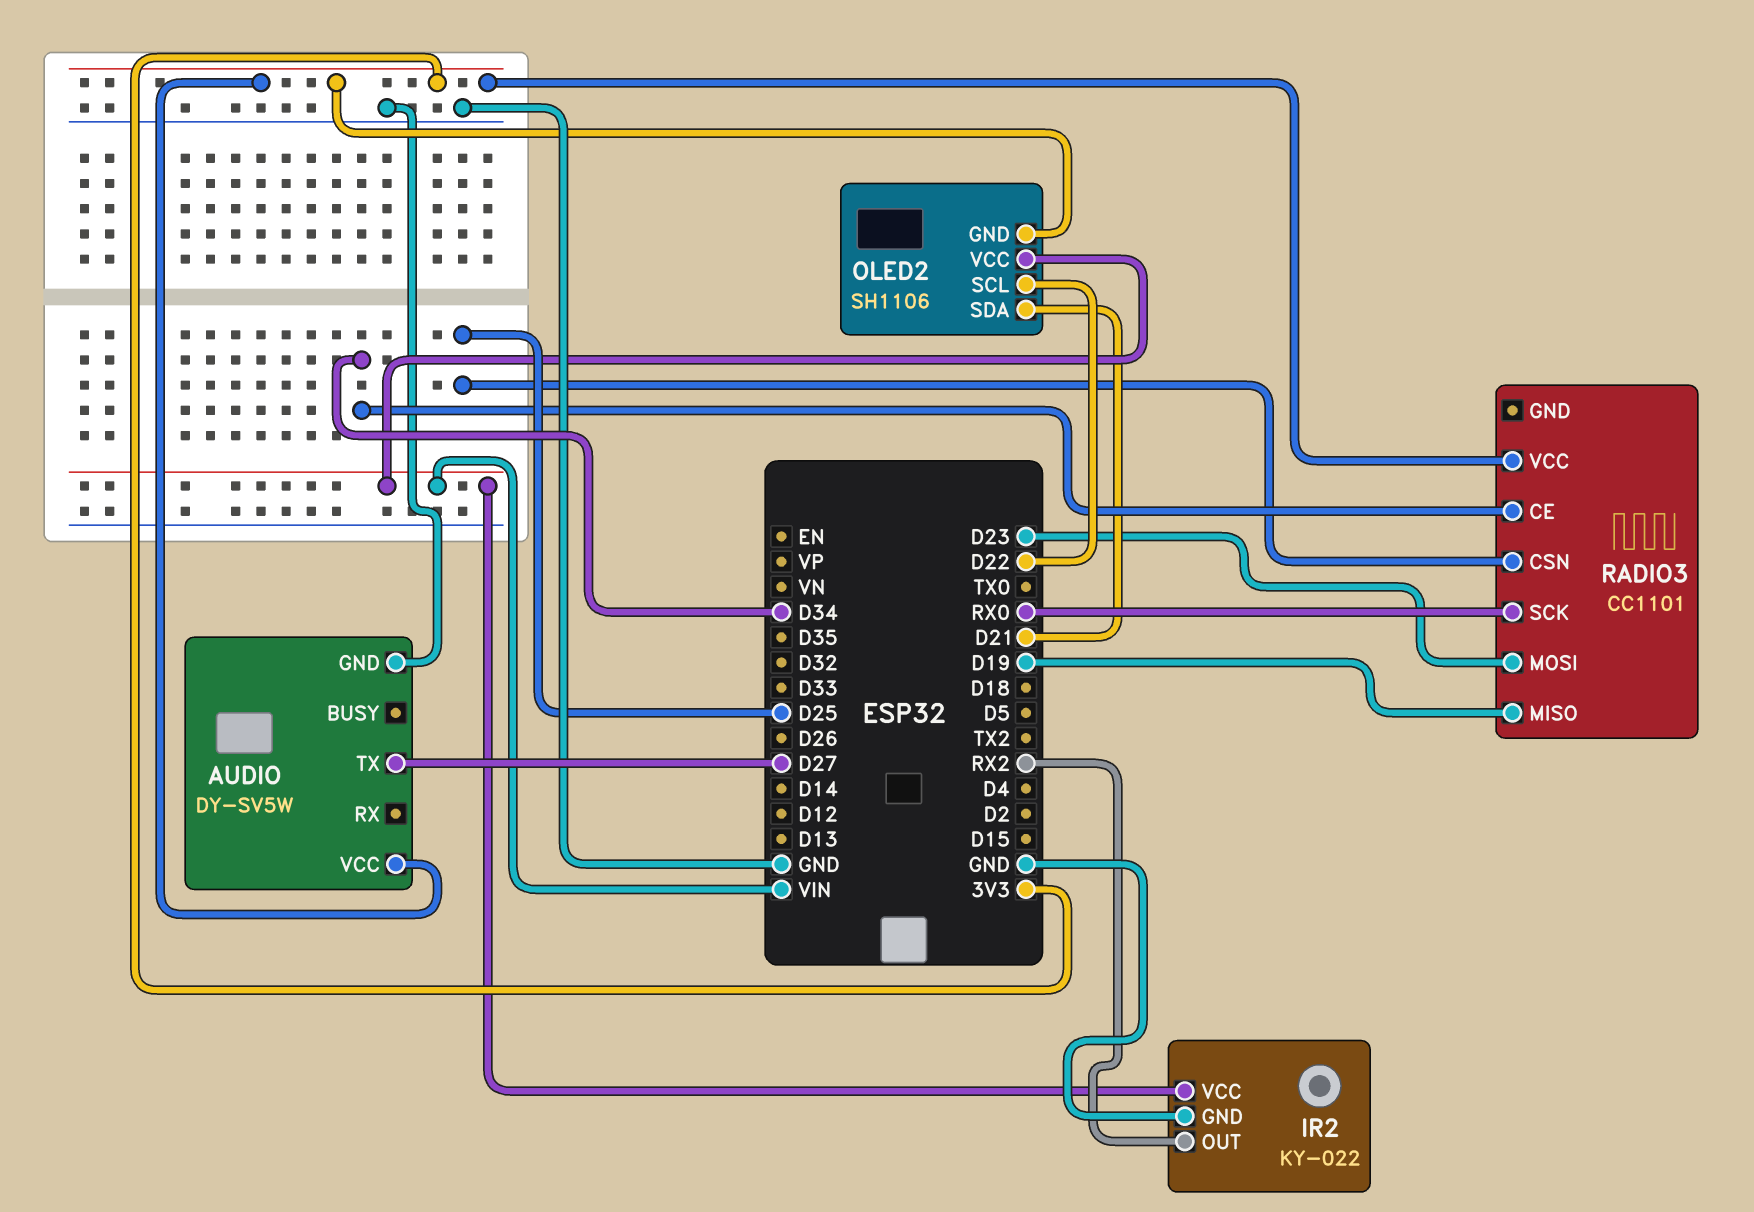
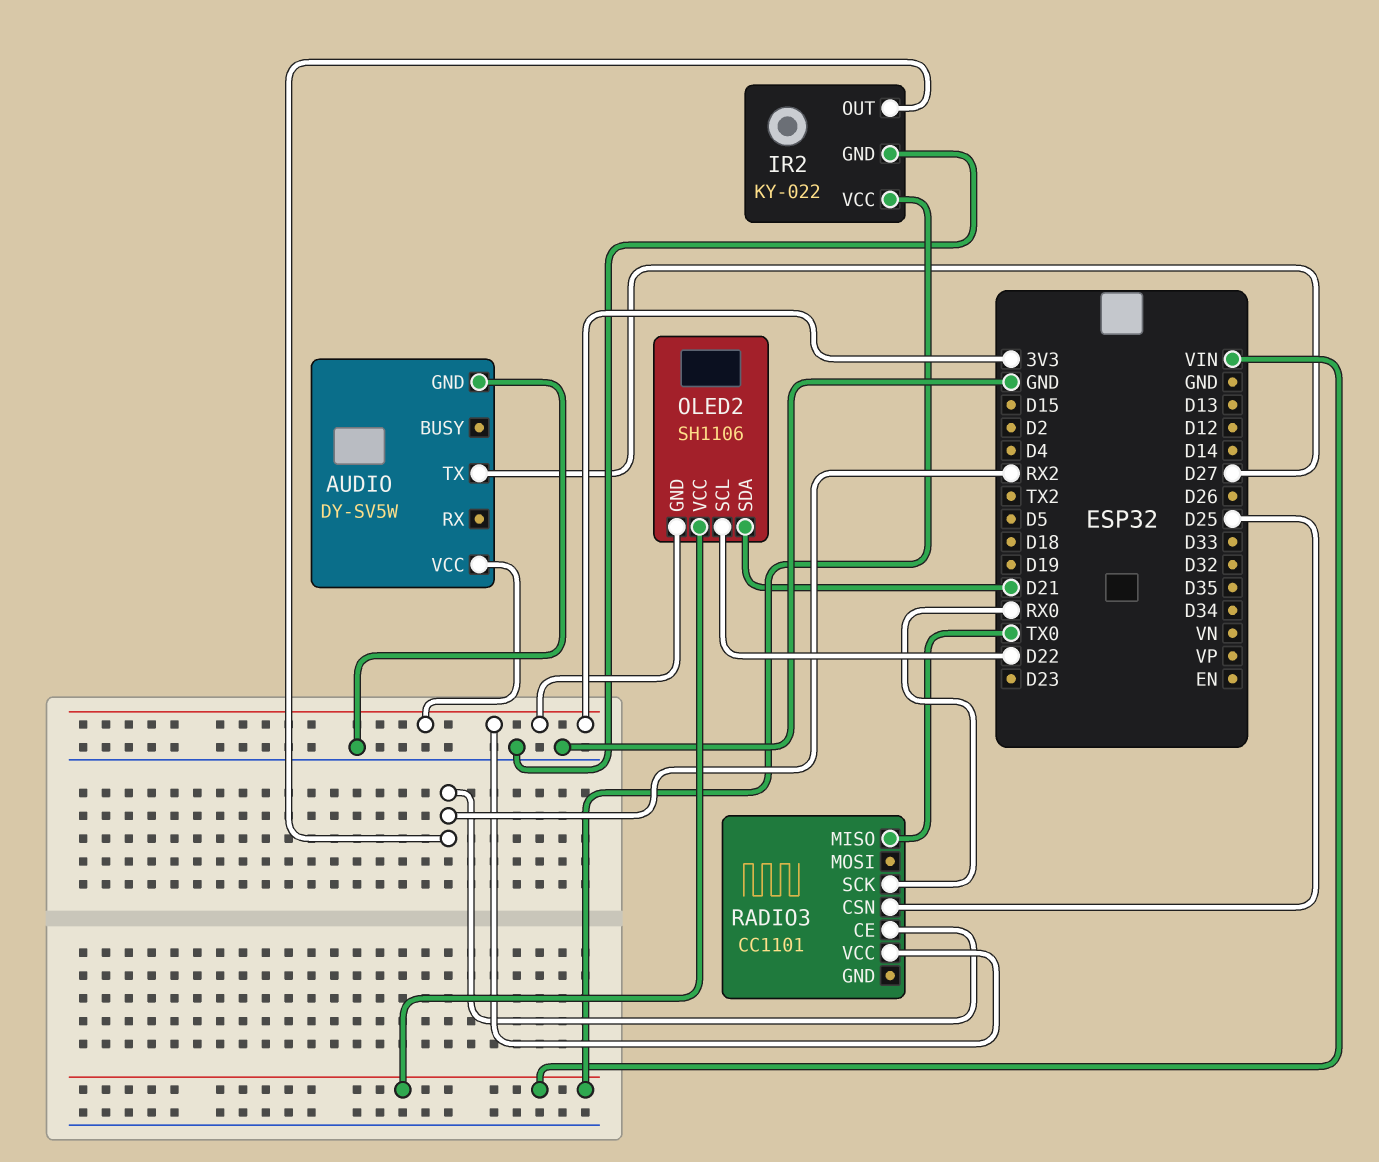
RADIO3 pin CE: D34 -> RX2
RADIO3 pin MISO: D19 -> TX0
RADIO3 pin MOSI: D23 -> none

